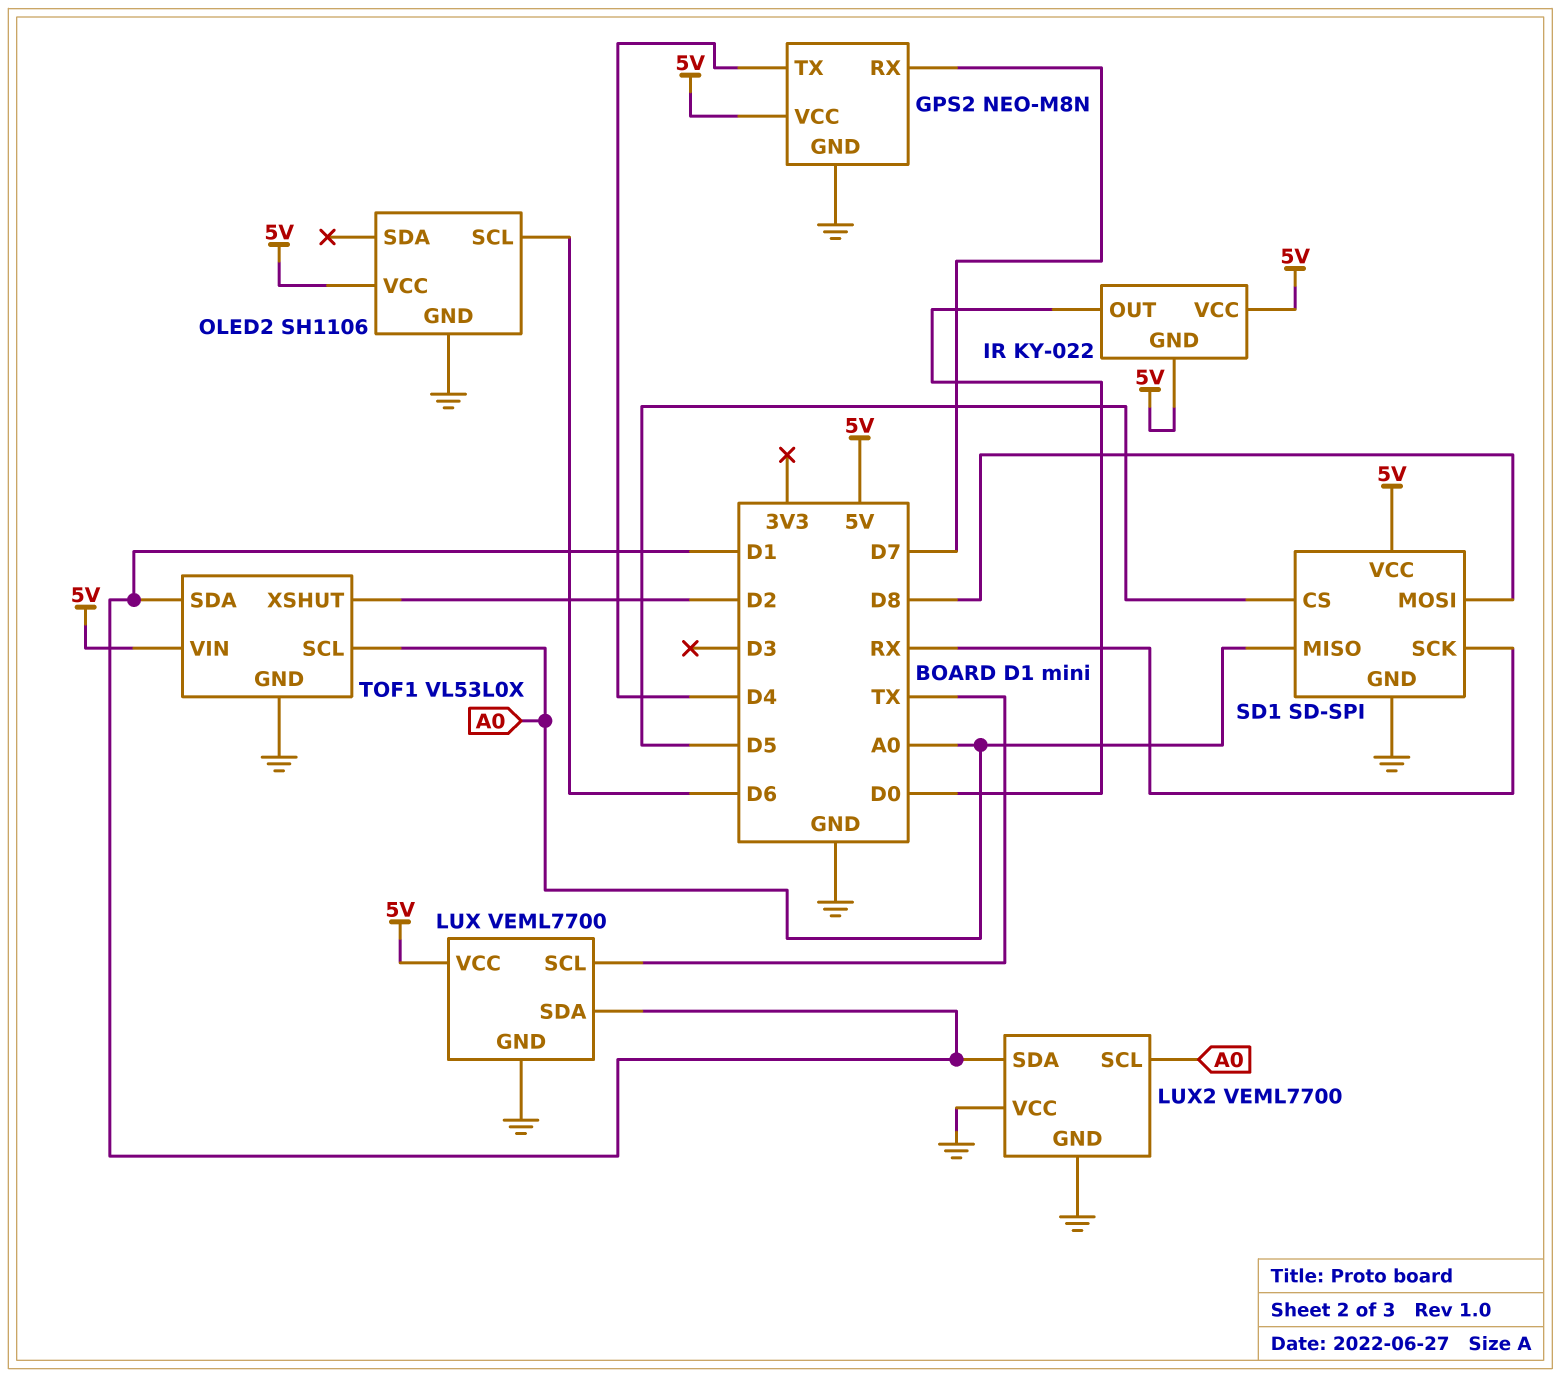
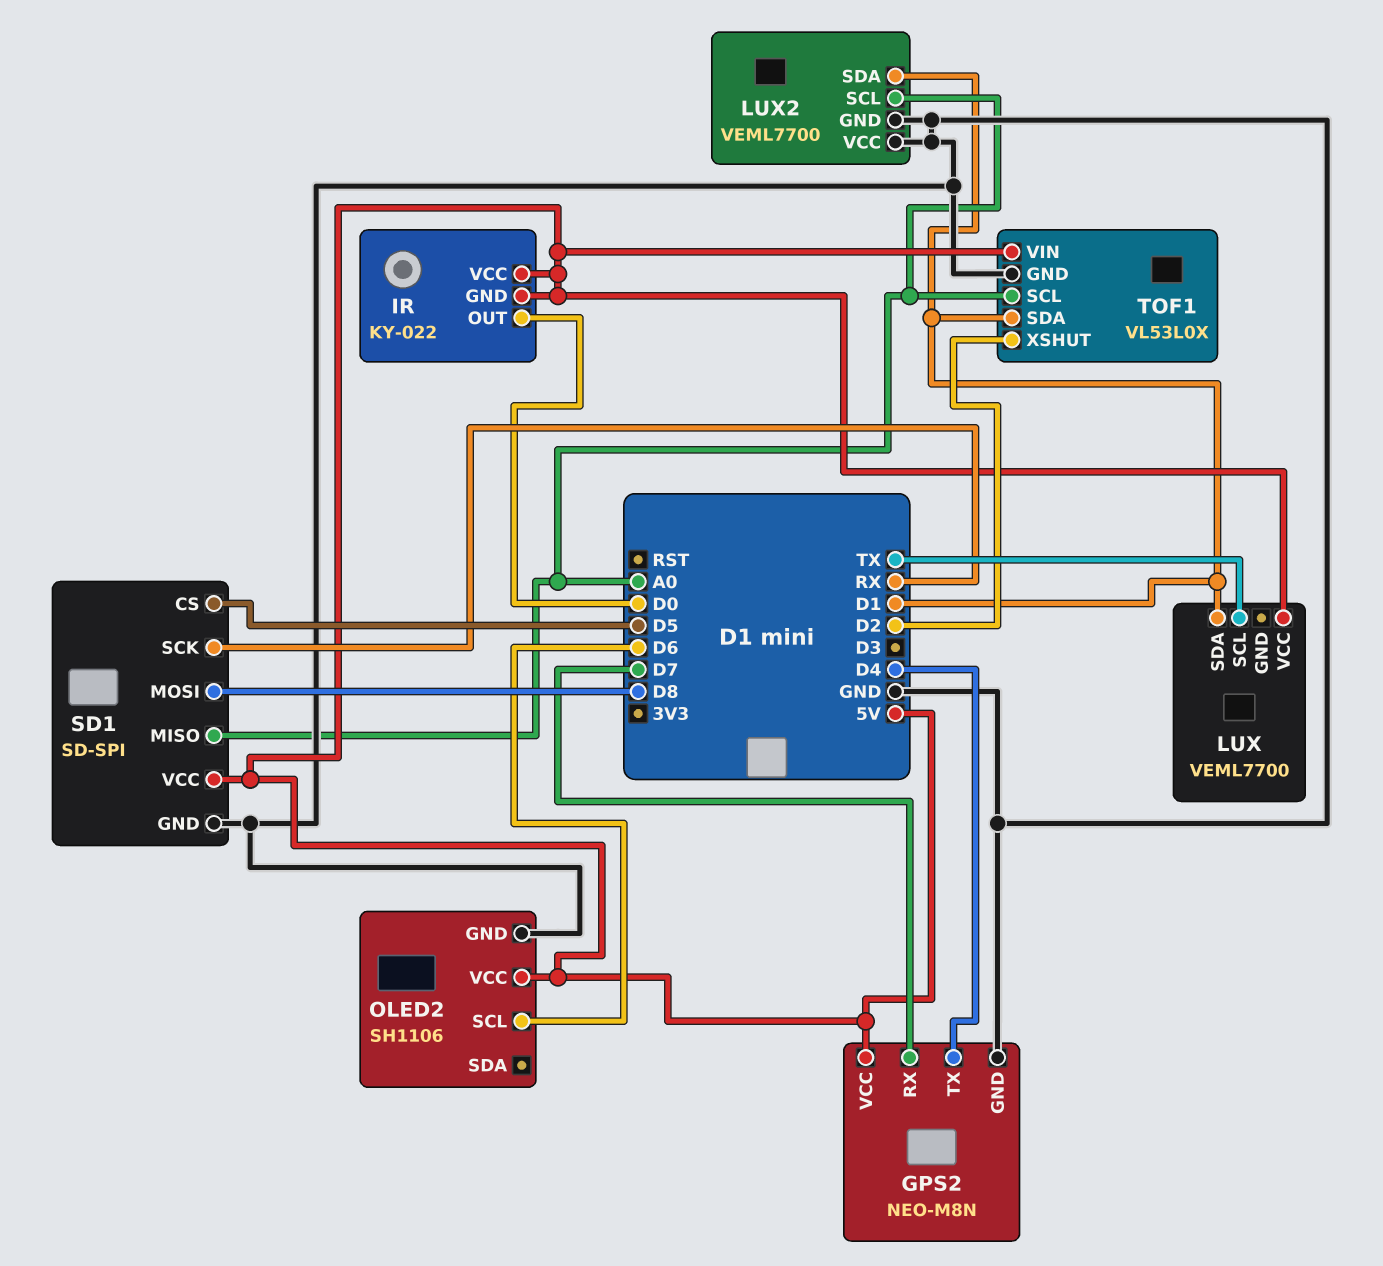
LUX pin GND: GND -> none

